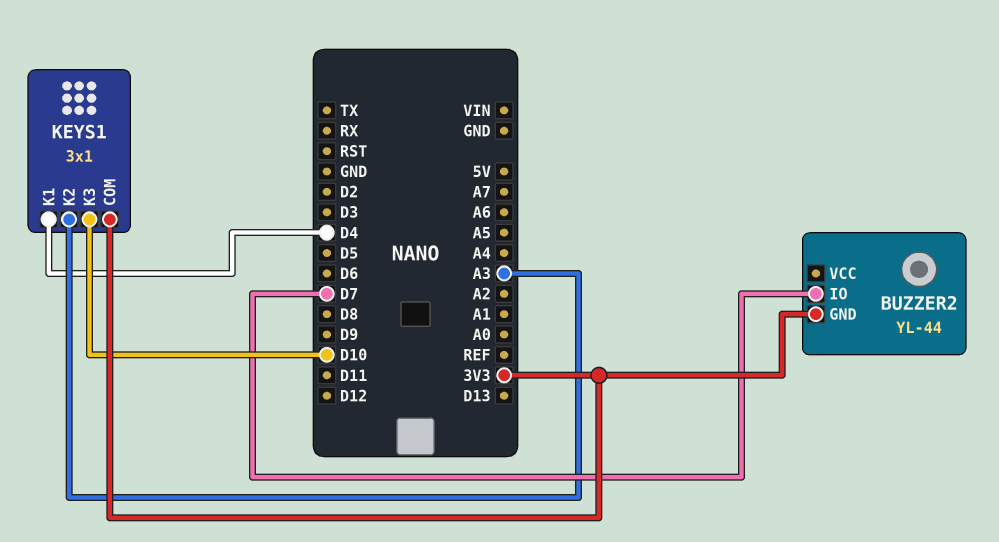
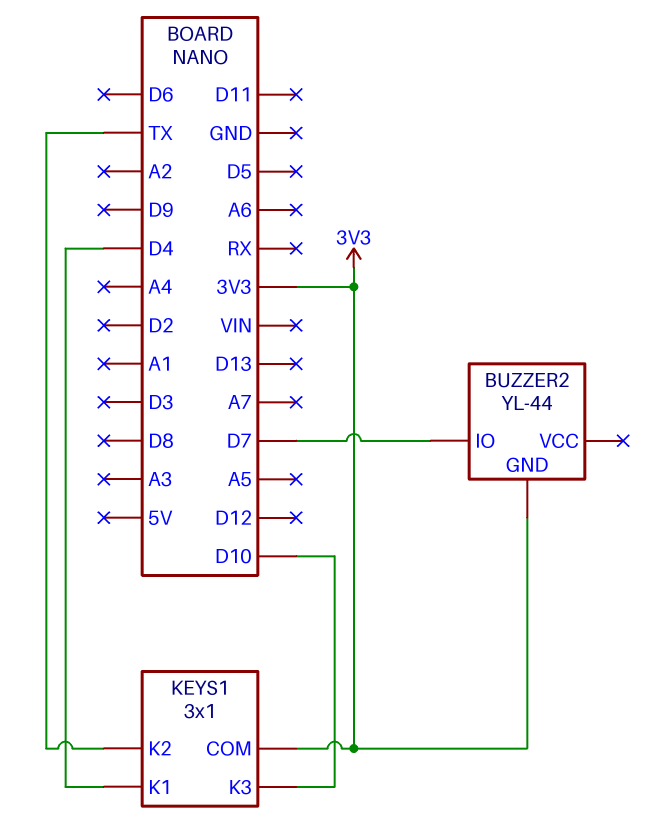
KEYS1 pin K2: A3 -> TX

